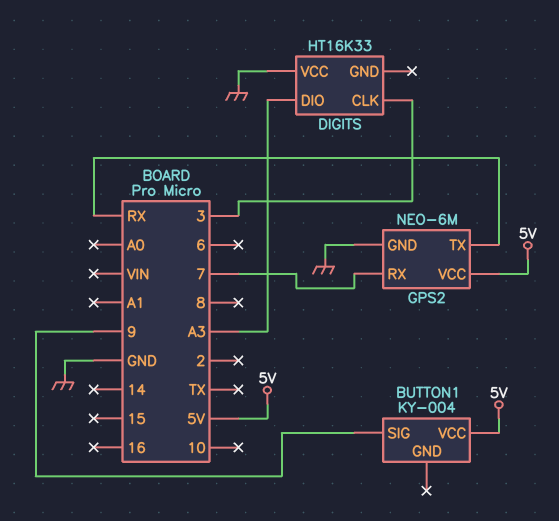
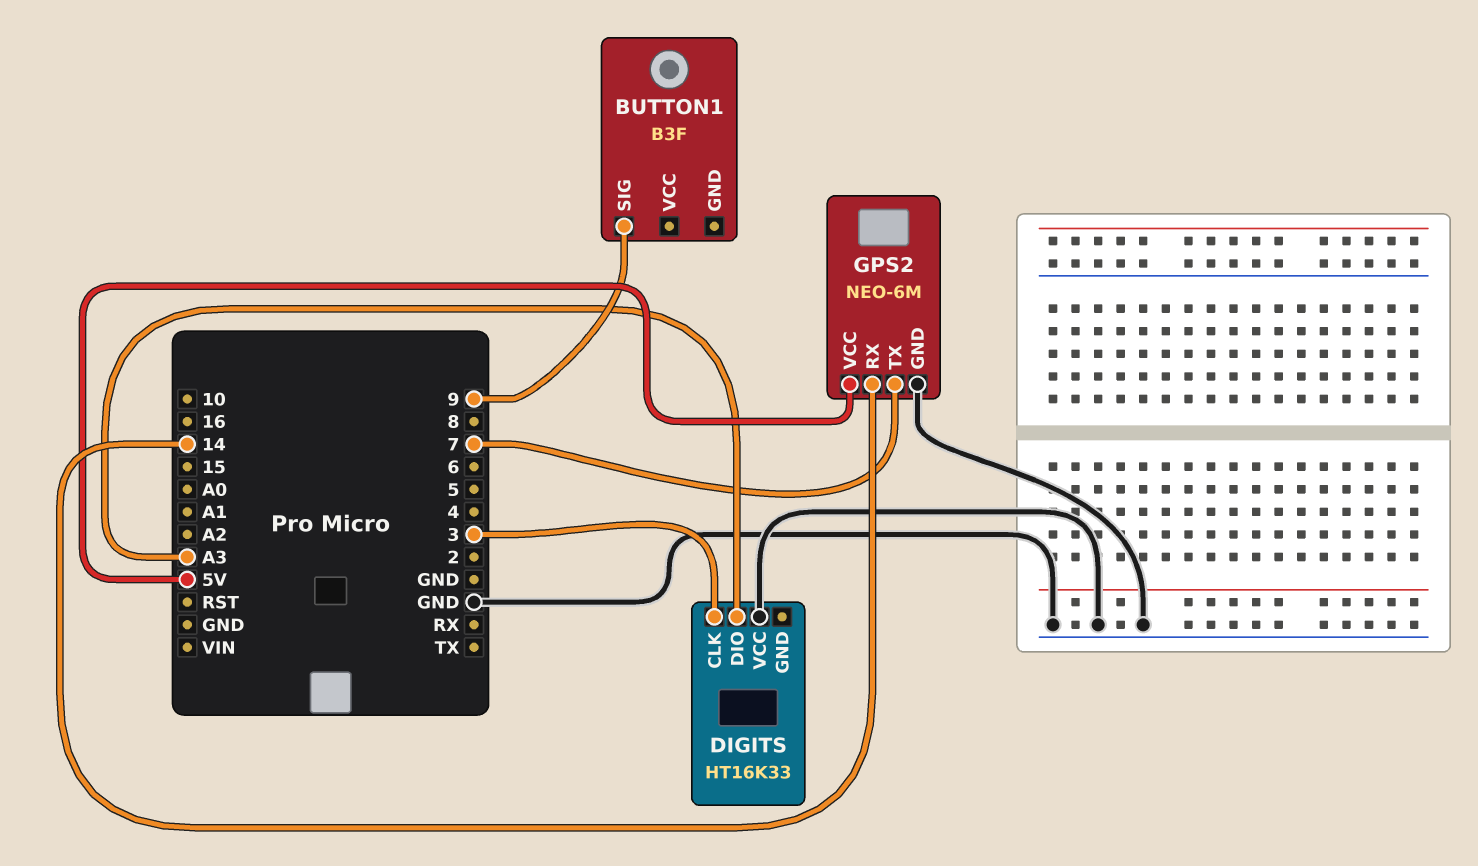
BUTTON1: KY-004 -> B3F
BUTTON1 pin VCC: 5V -> none
GPS2 pin RX: 7 -> 14
GPS2 pin TX: RX -> 7

